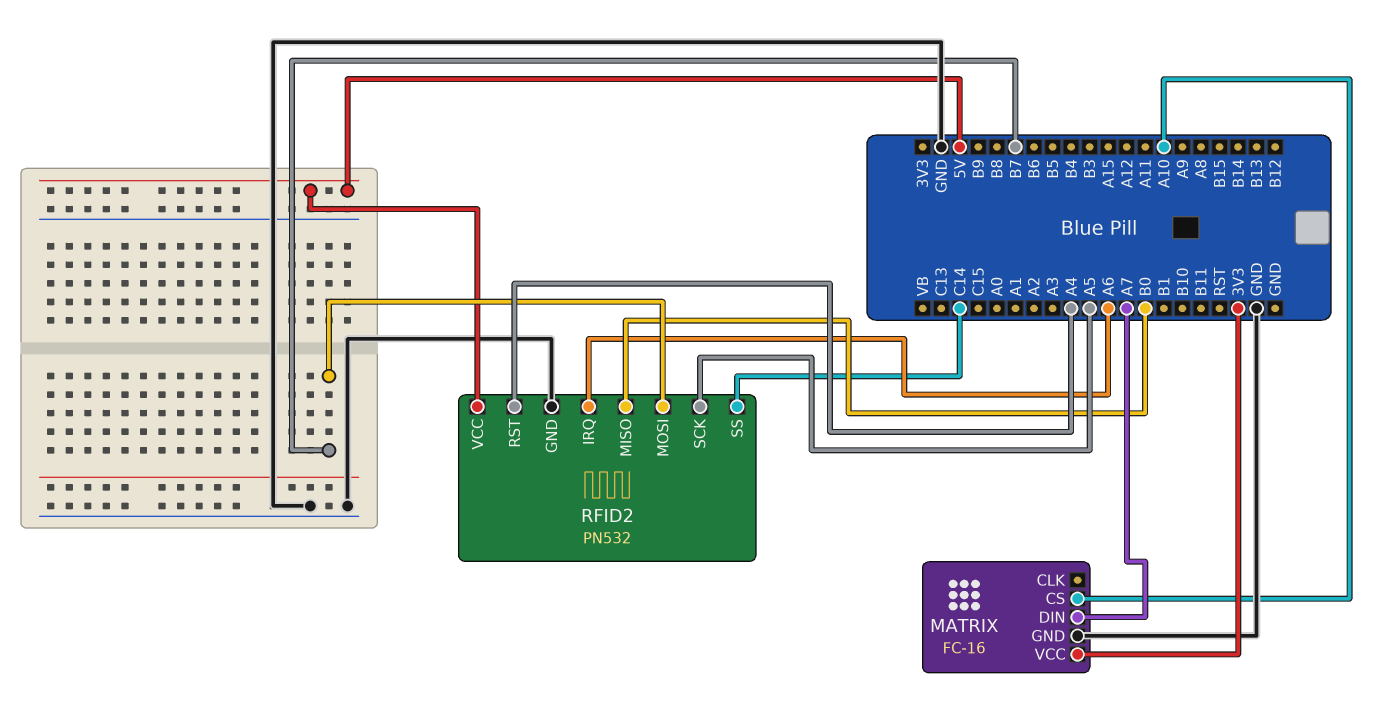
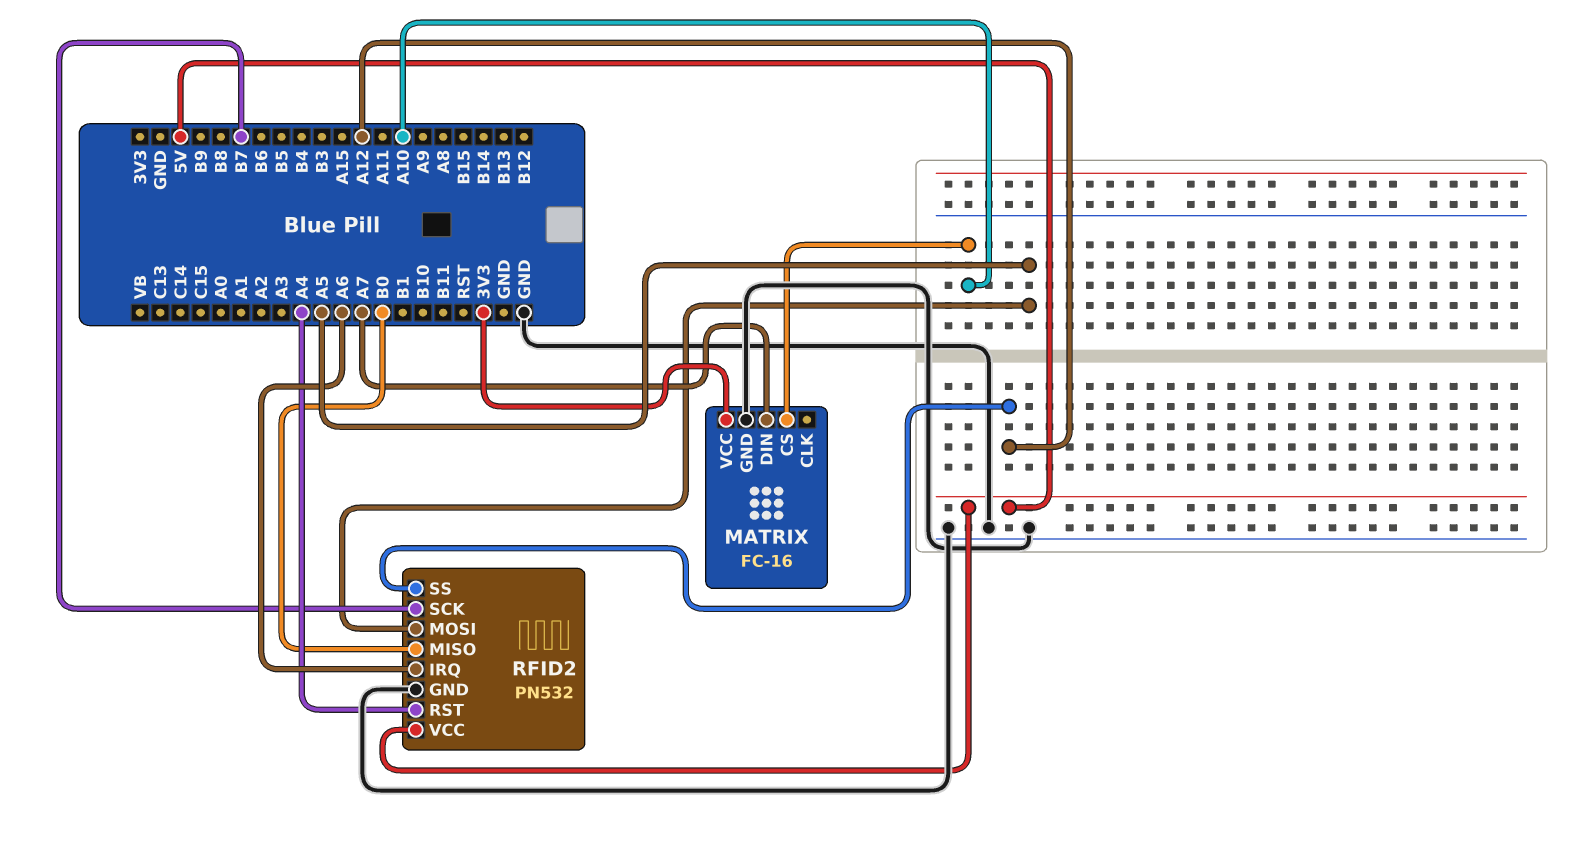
RFID2 pin MOSI: B7 -> A5
RFID2 pin SCK: A5 -> B7
RFID2 pin SS: C14 -> A12

